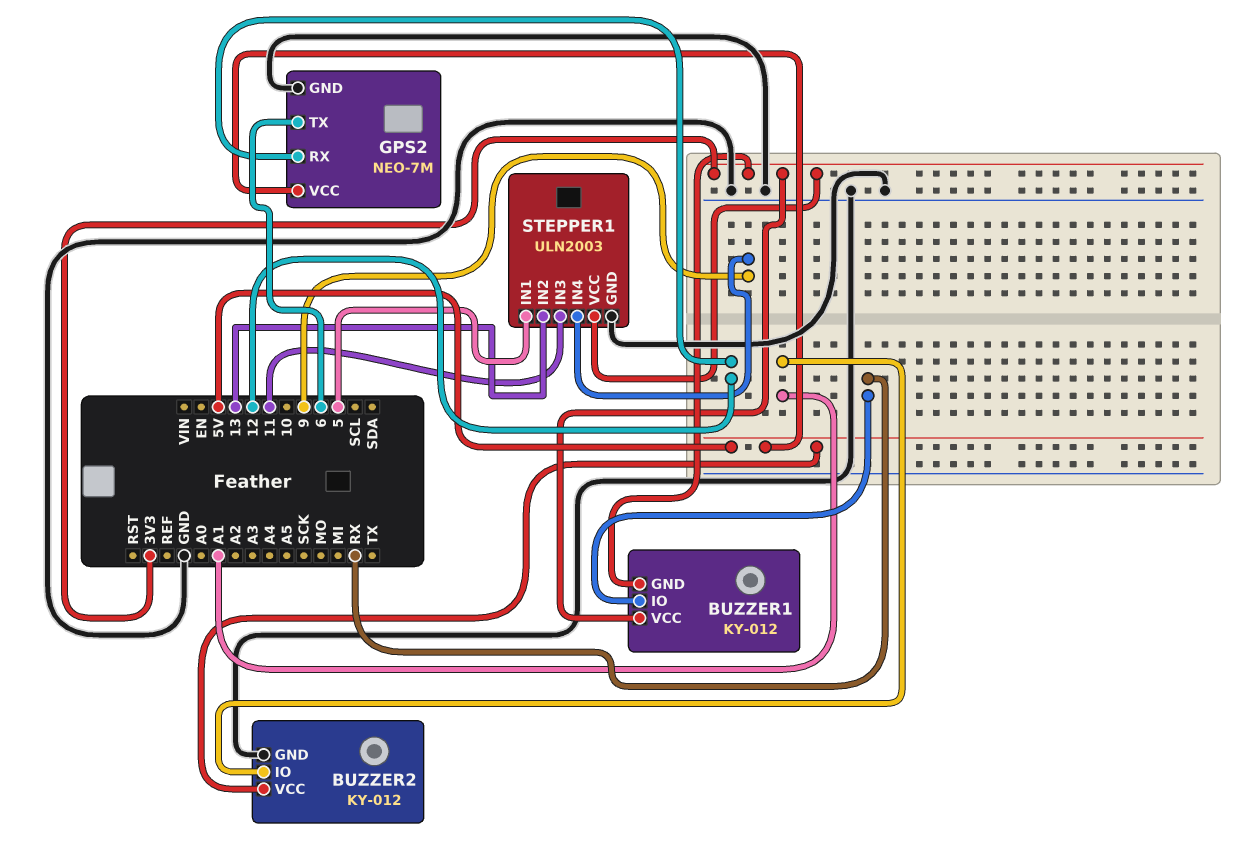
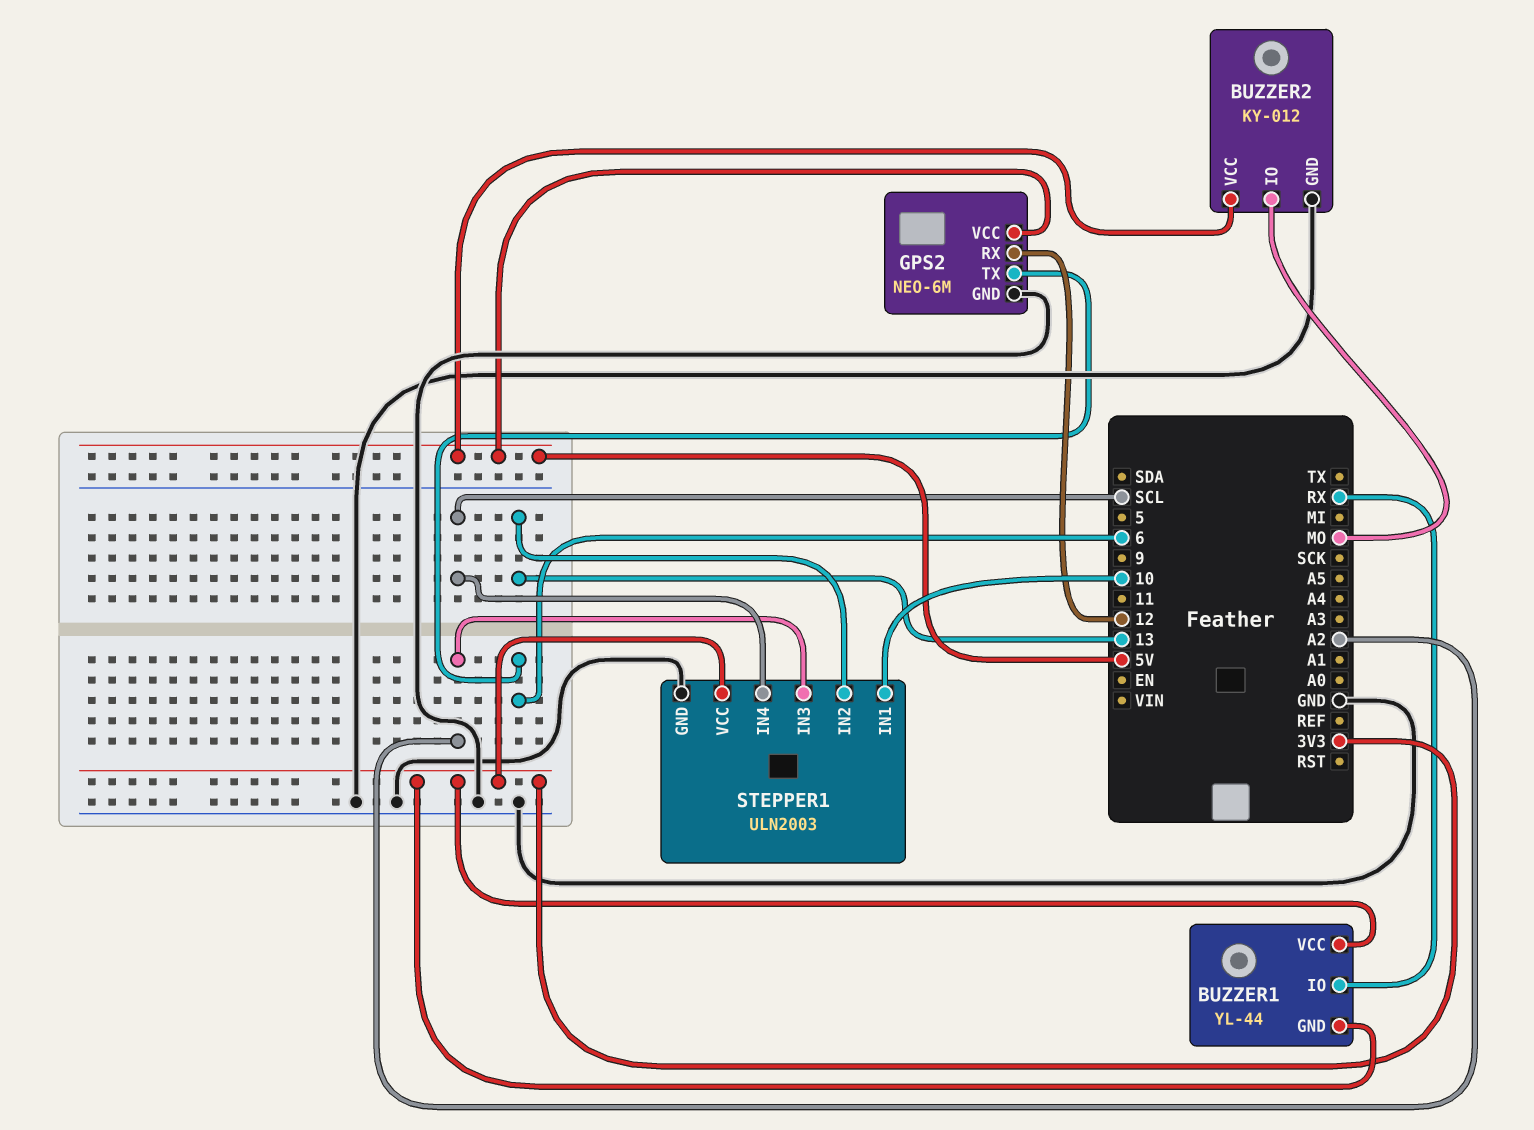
BUZZER1: KY-012 -> YL-44
BUZZER2 pin IO: A1 -> MO
GPS2: NEO-7M -> NEO-6M
STEPPER1 pin IN1: 5 -> 10
STEPPER1 pin IN3: 11 -> A2
STEPPER1 pin IN4: 9 -> SCL

